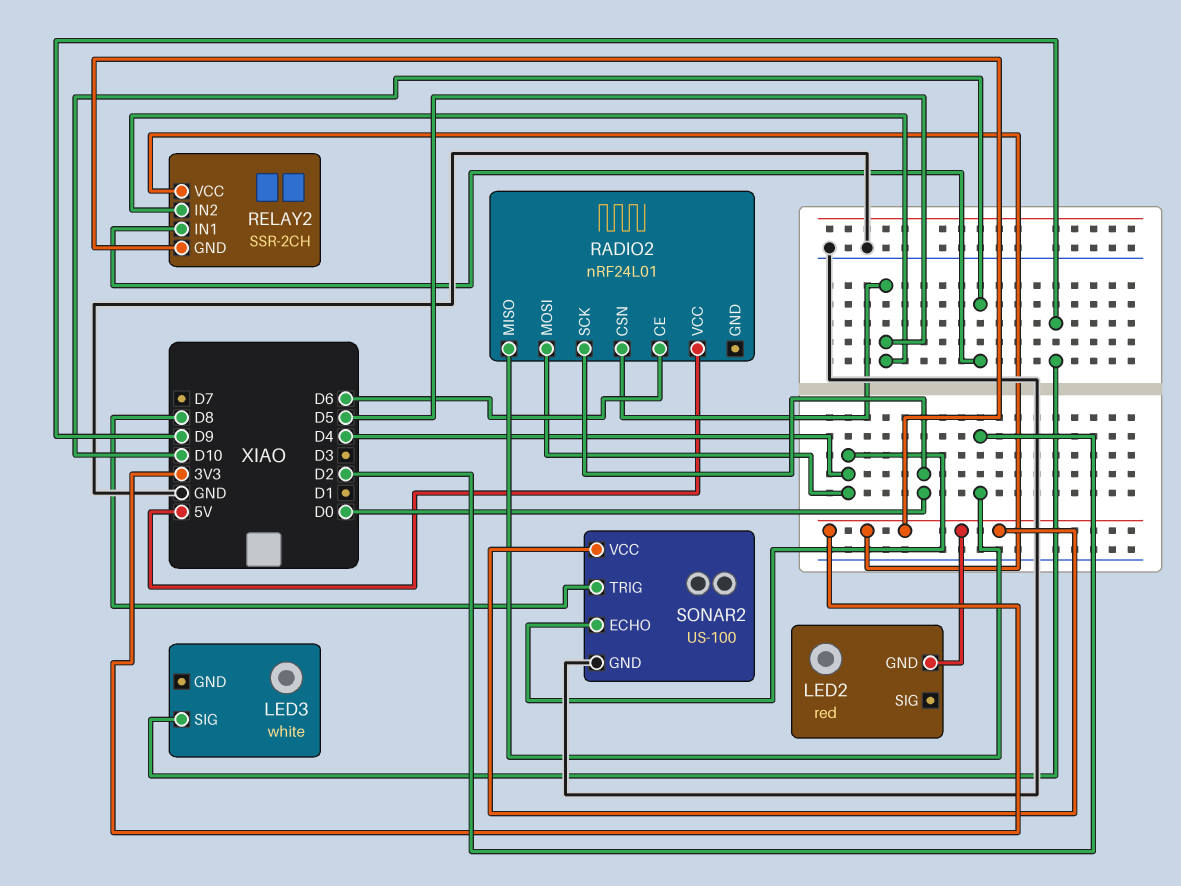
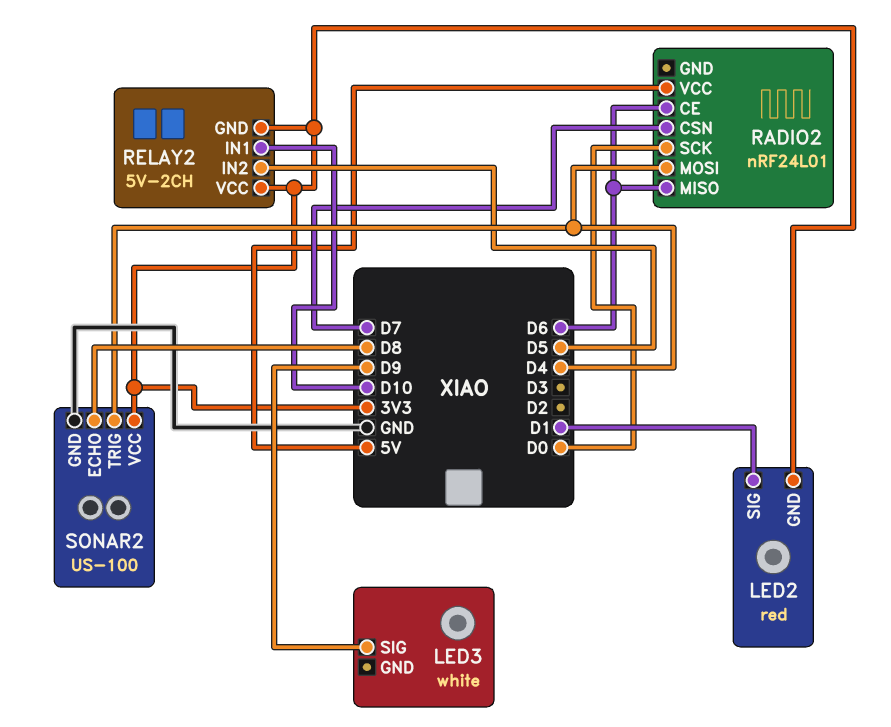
LED2 pin SIG: none -> D1
RADIO2 pin CSN: D5 -> D7
RADIO2 pin MISO: D2 -> D6
RELAY2: SSR-2CH -> 5V-2CH
SONAR2 pin ECHO: D4 -> D8
SONAR2 pin TRIG: D8 -> D4

